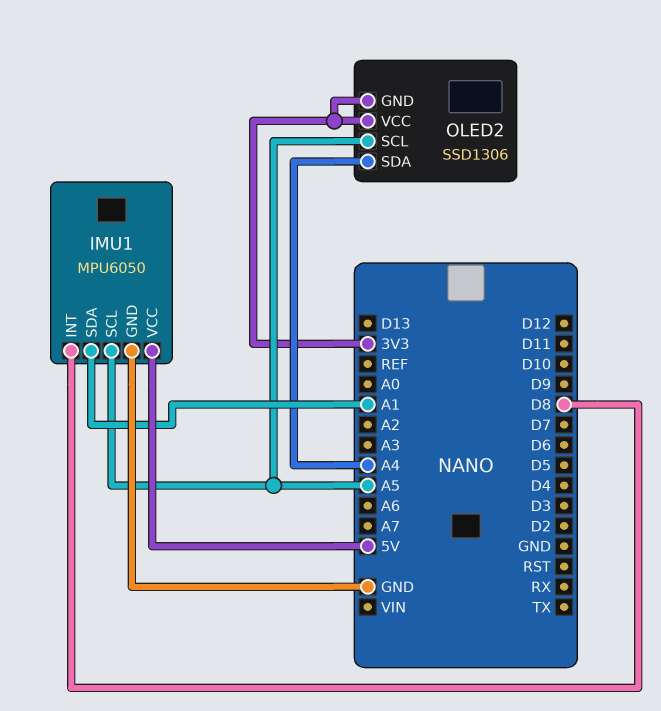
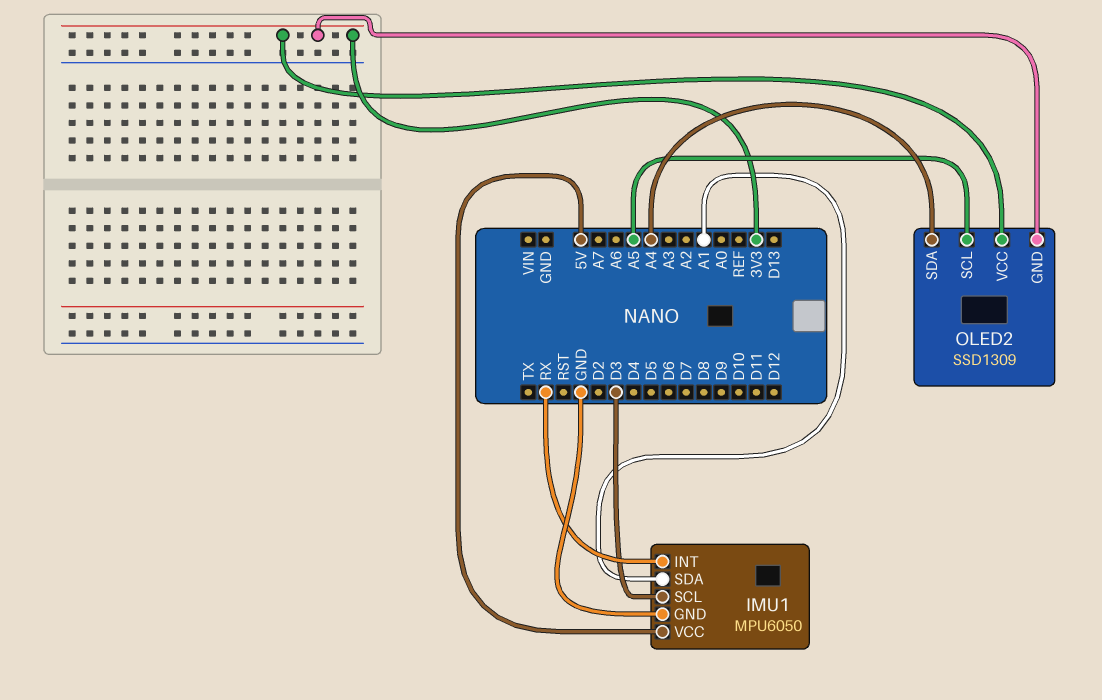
IMU1 pin INT: D8 -> RX
IMU1 pin SCL: A5 -> D3
OLED2: SSD1306 -> SSD1309

